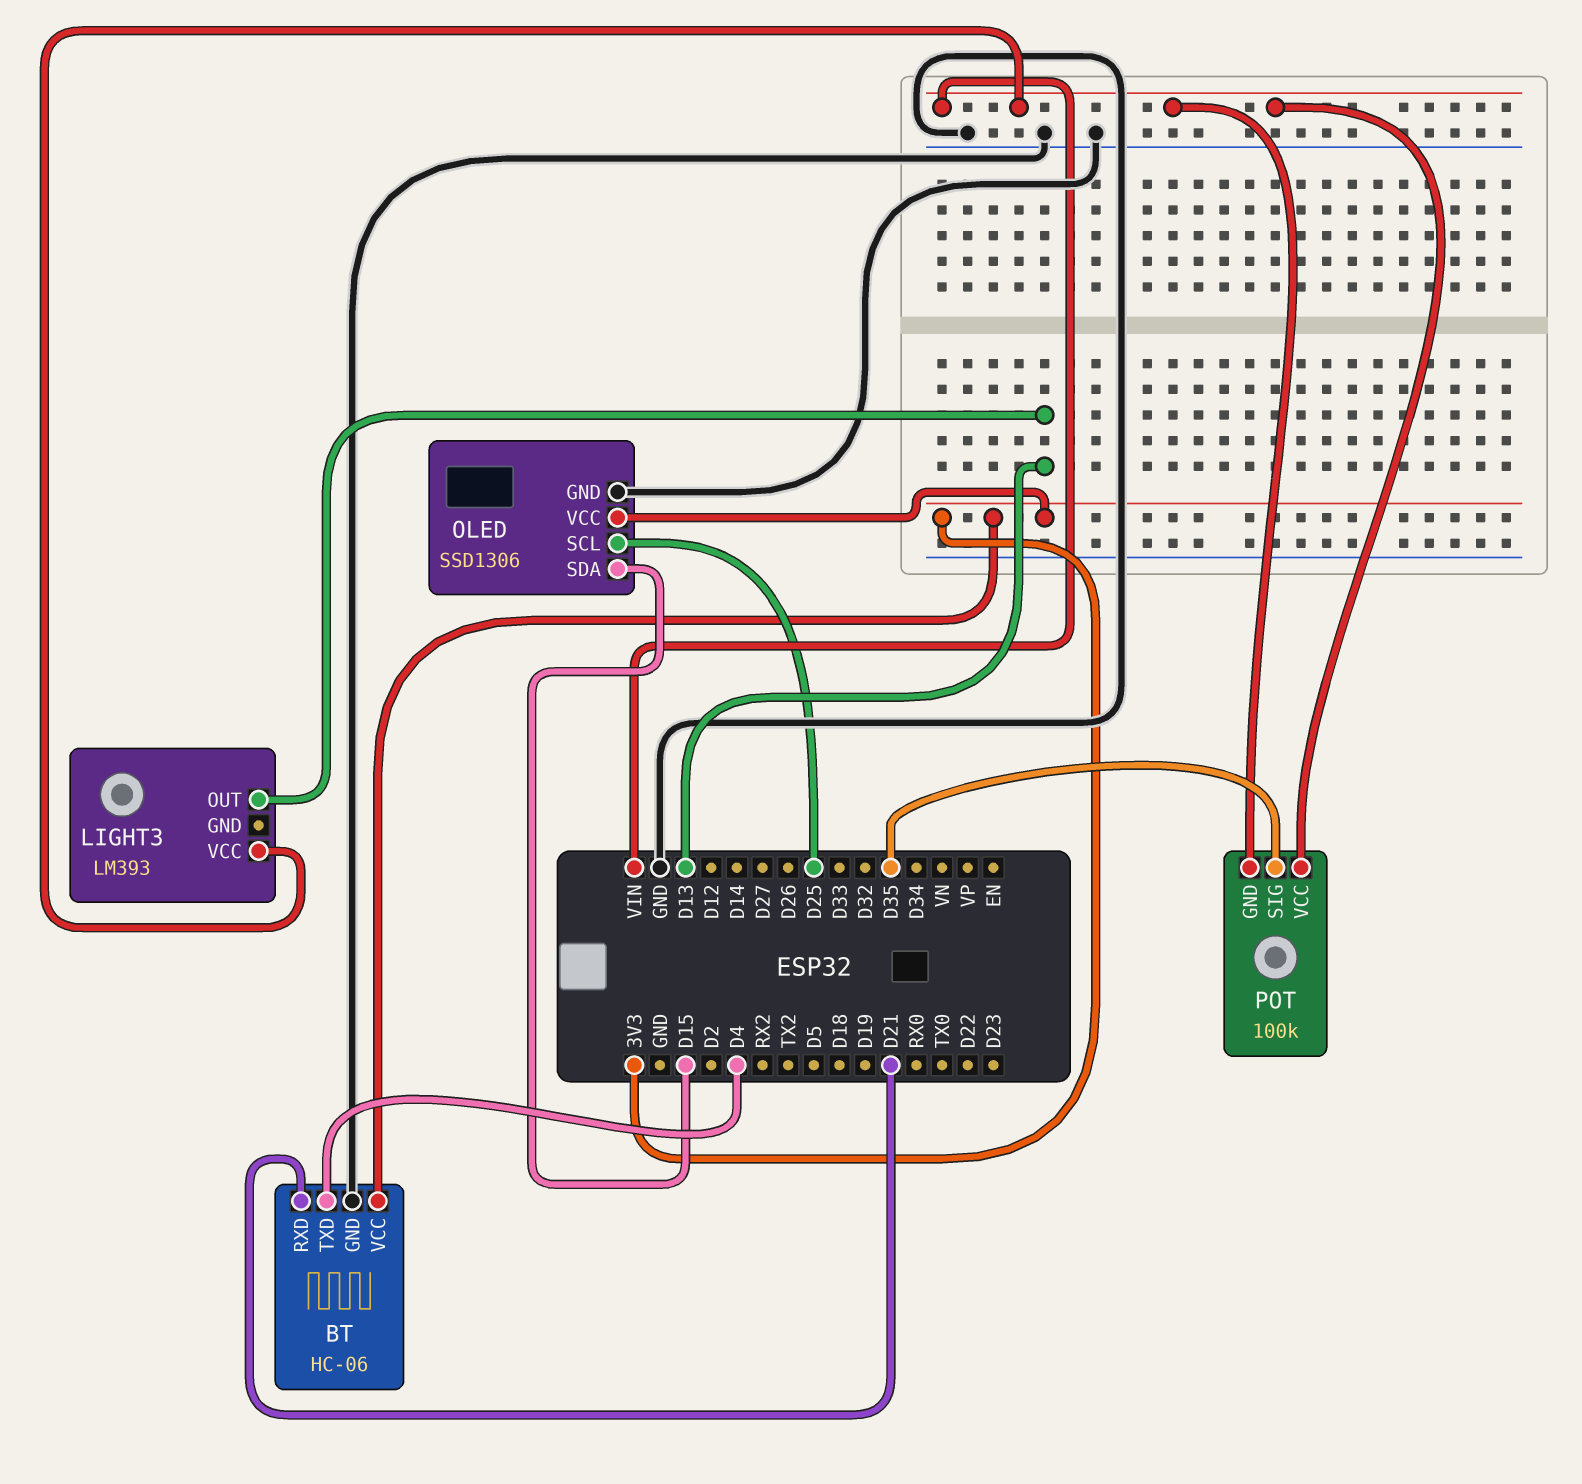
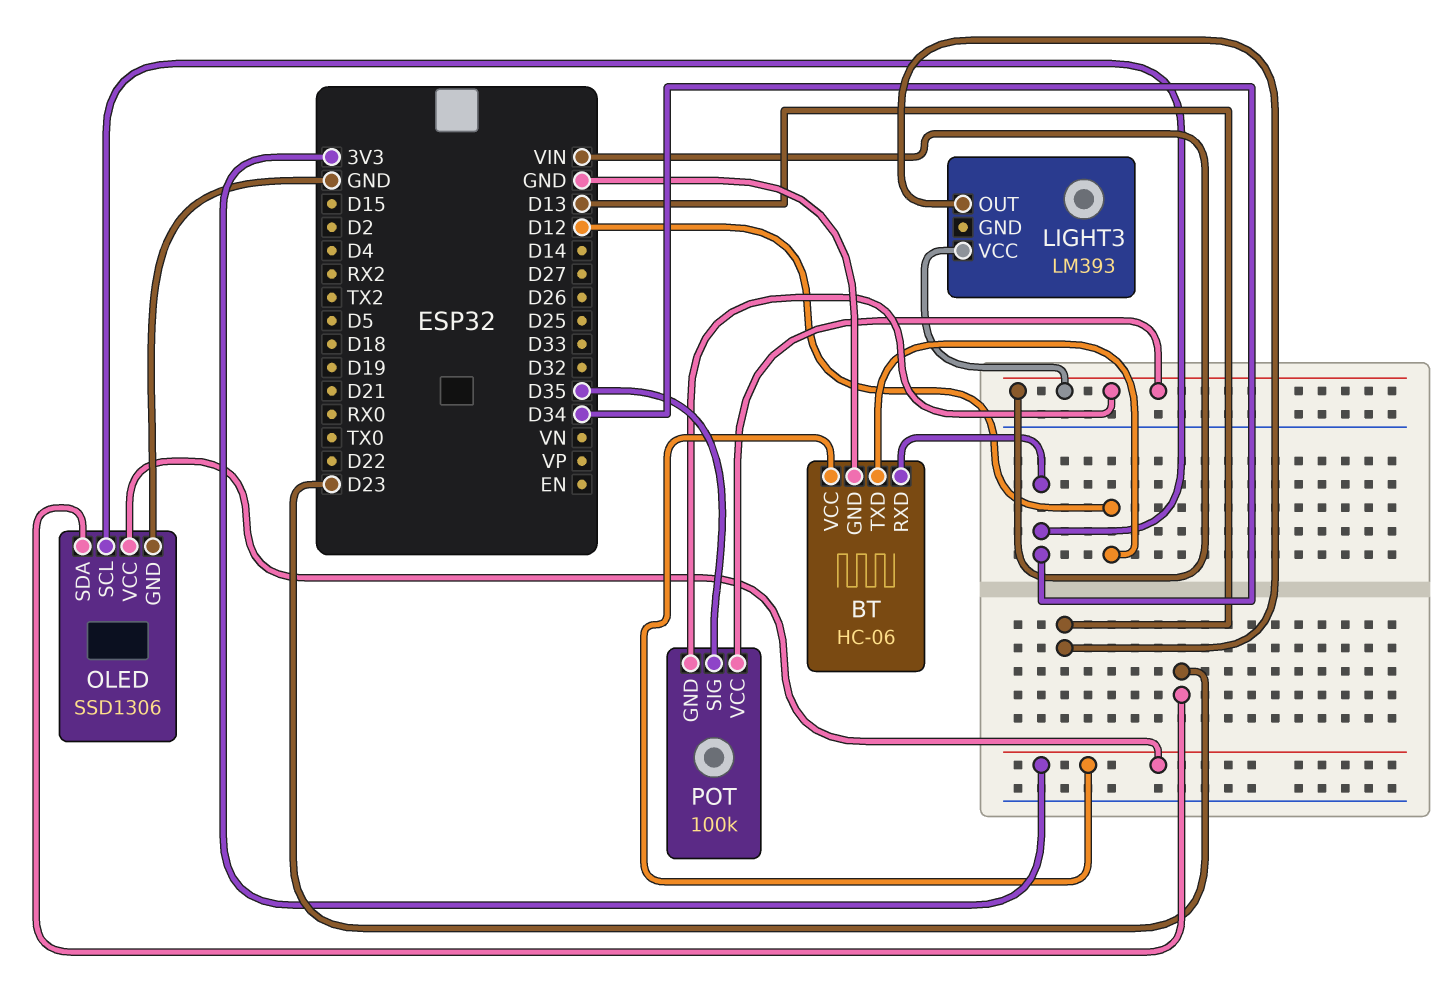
BT pin RXD: D21 -> D34
BT pin TXD: D4 -> D12
OLED pin SCL: D25 -> D34
OLED pin SDA: D15 -> D23

